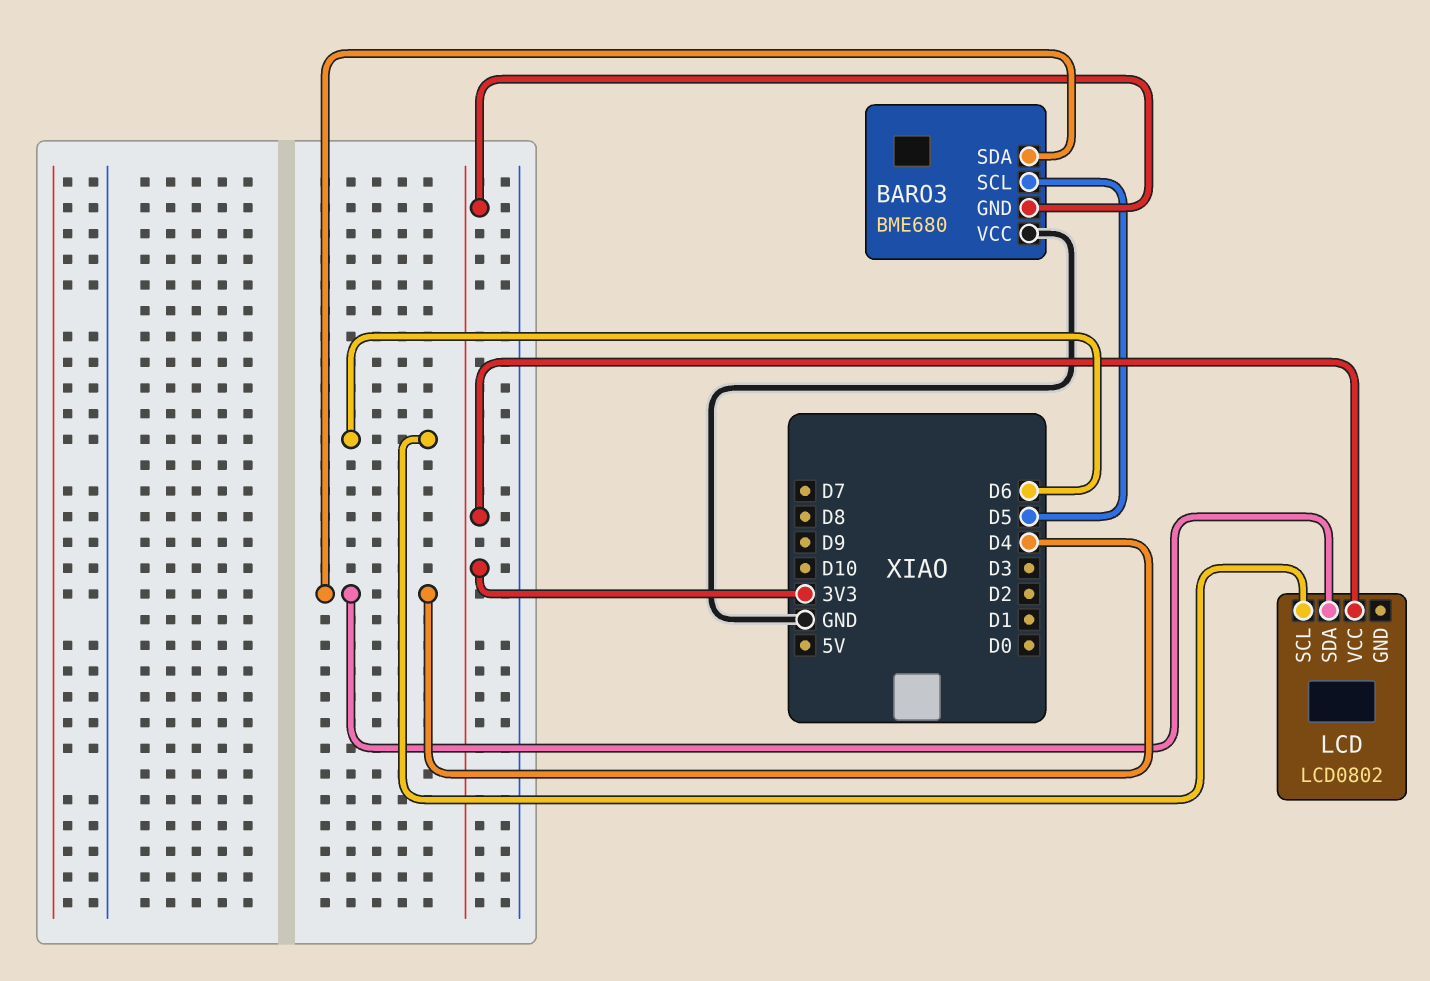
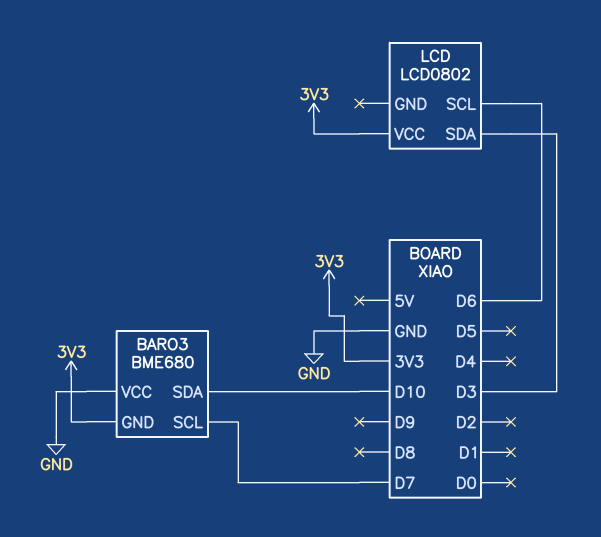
BARO3 pin SCL: D5 -> D7
BARO3 pin SDA: D4 -> D10
LCD pin SDA: D4 -> D3

